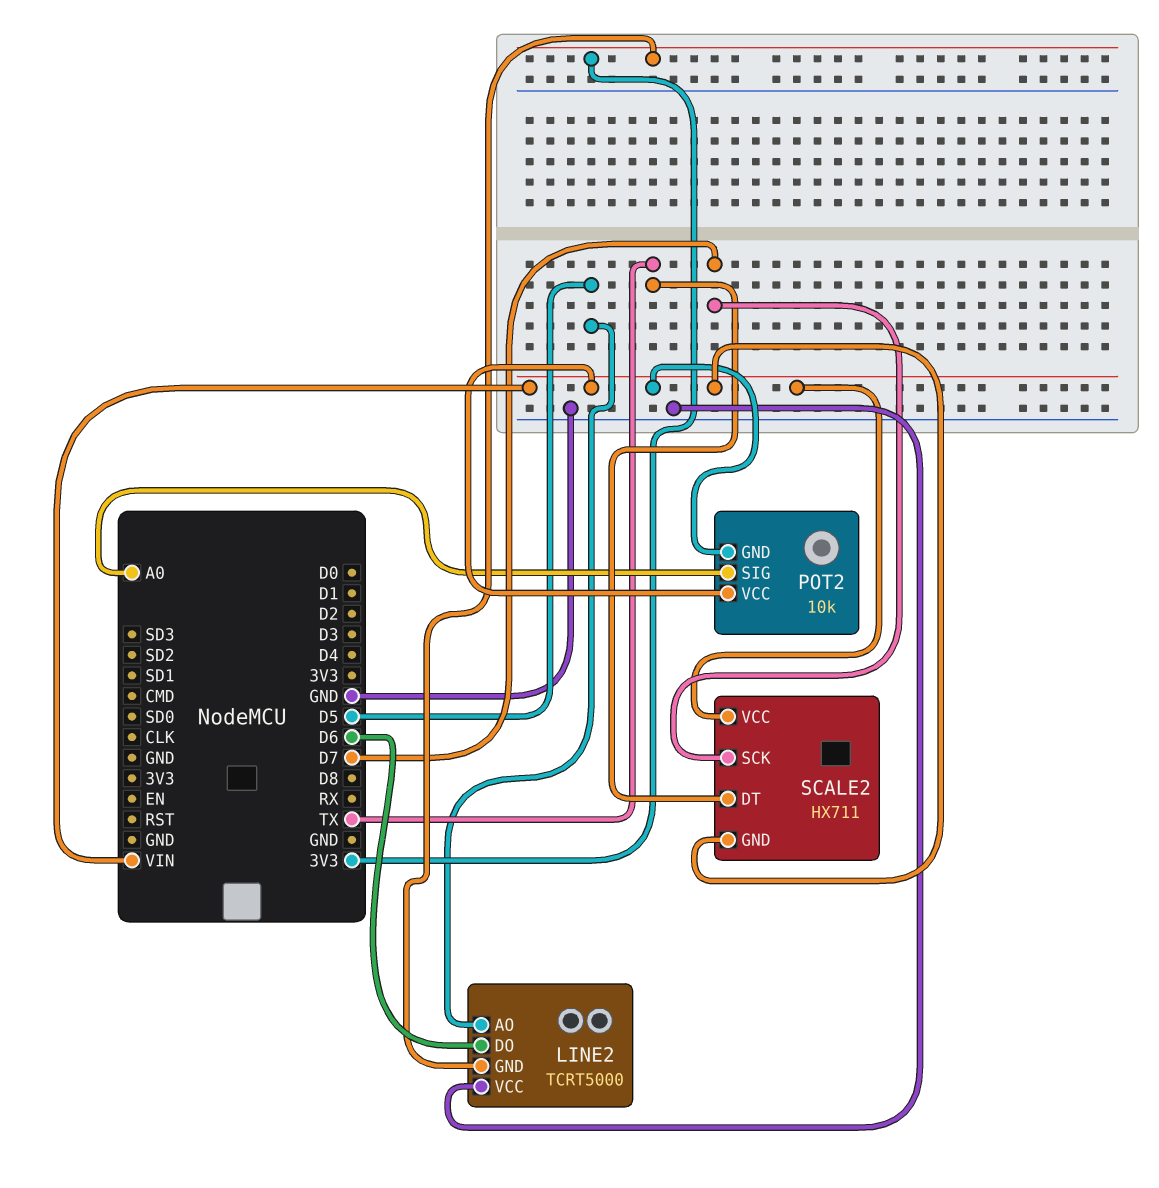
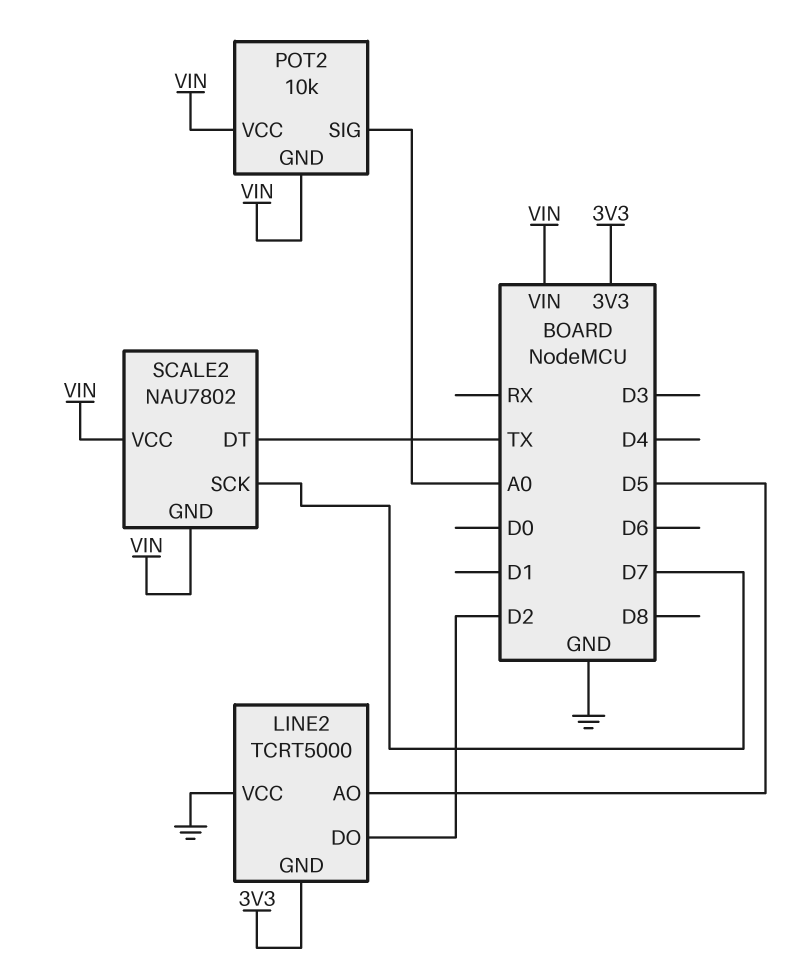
LINE2 pin DO: D6 -> D2
SCALE2: HX711 -> NAU7802

